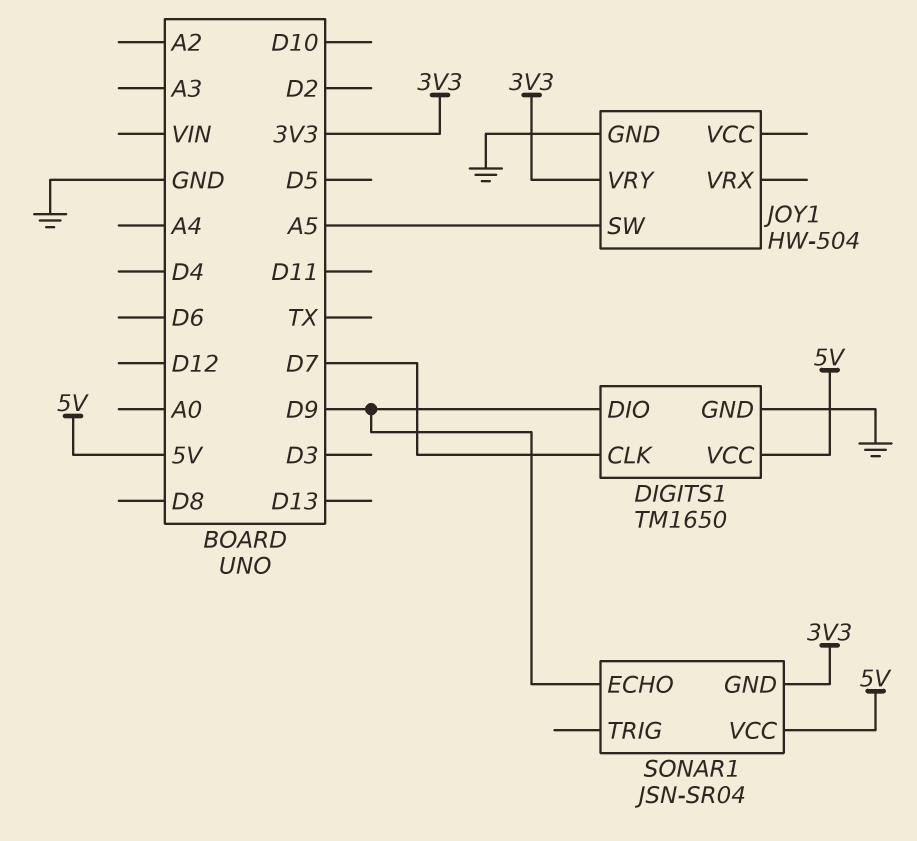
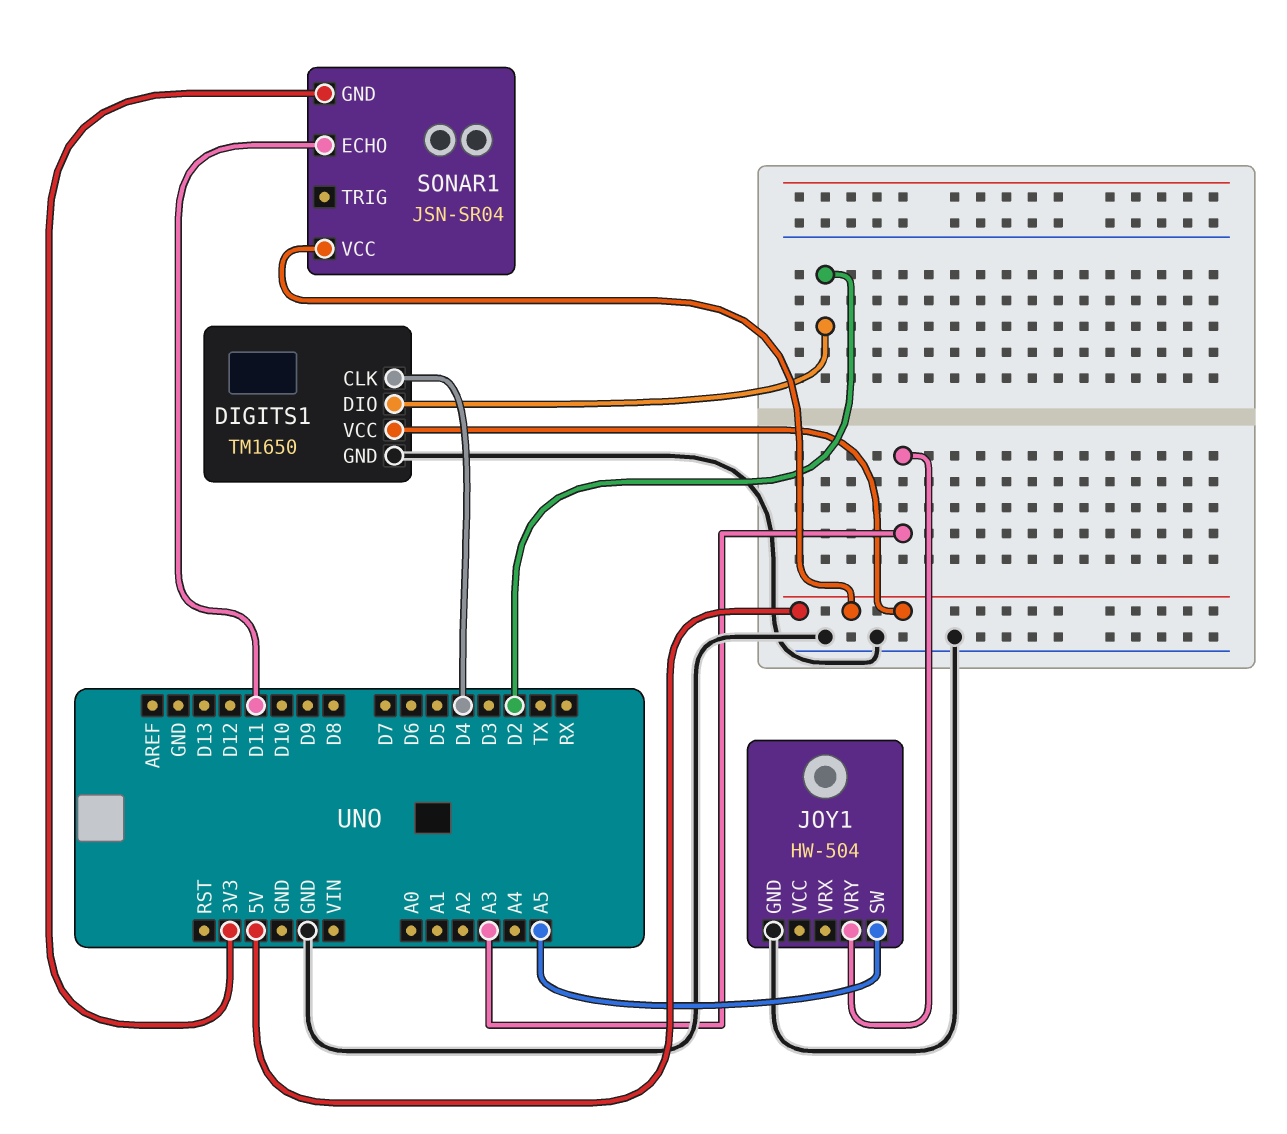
DIGITS1 pin CLK: D7 -> D4
DIGITS1 pin DIO: D9 -> D2
JOY1 pin VRY: 3V3 -> A3
SONAR1 pin ECHO: D9 -> D11

